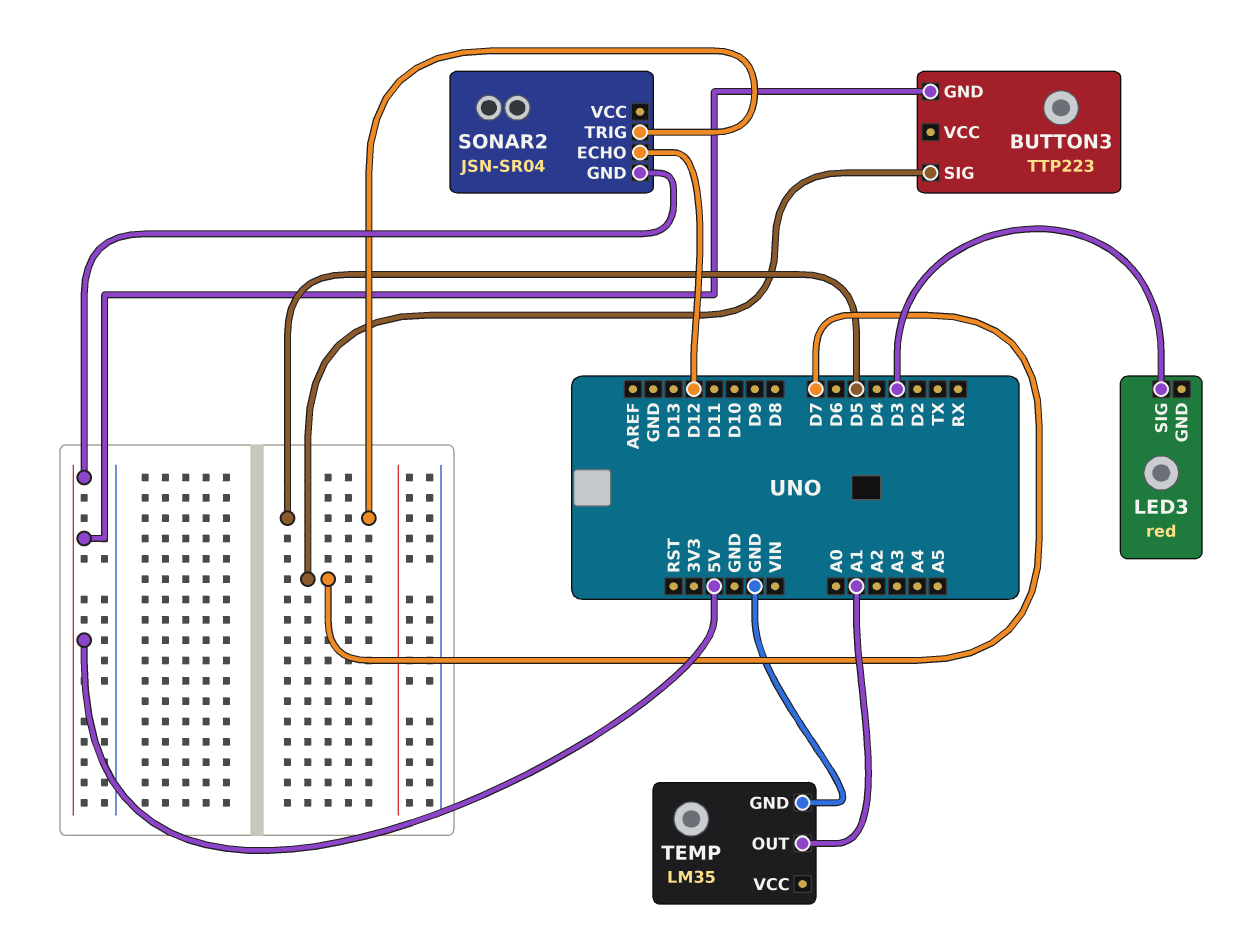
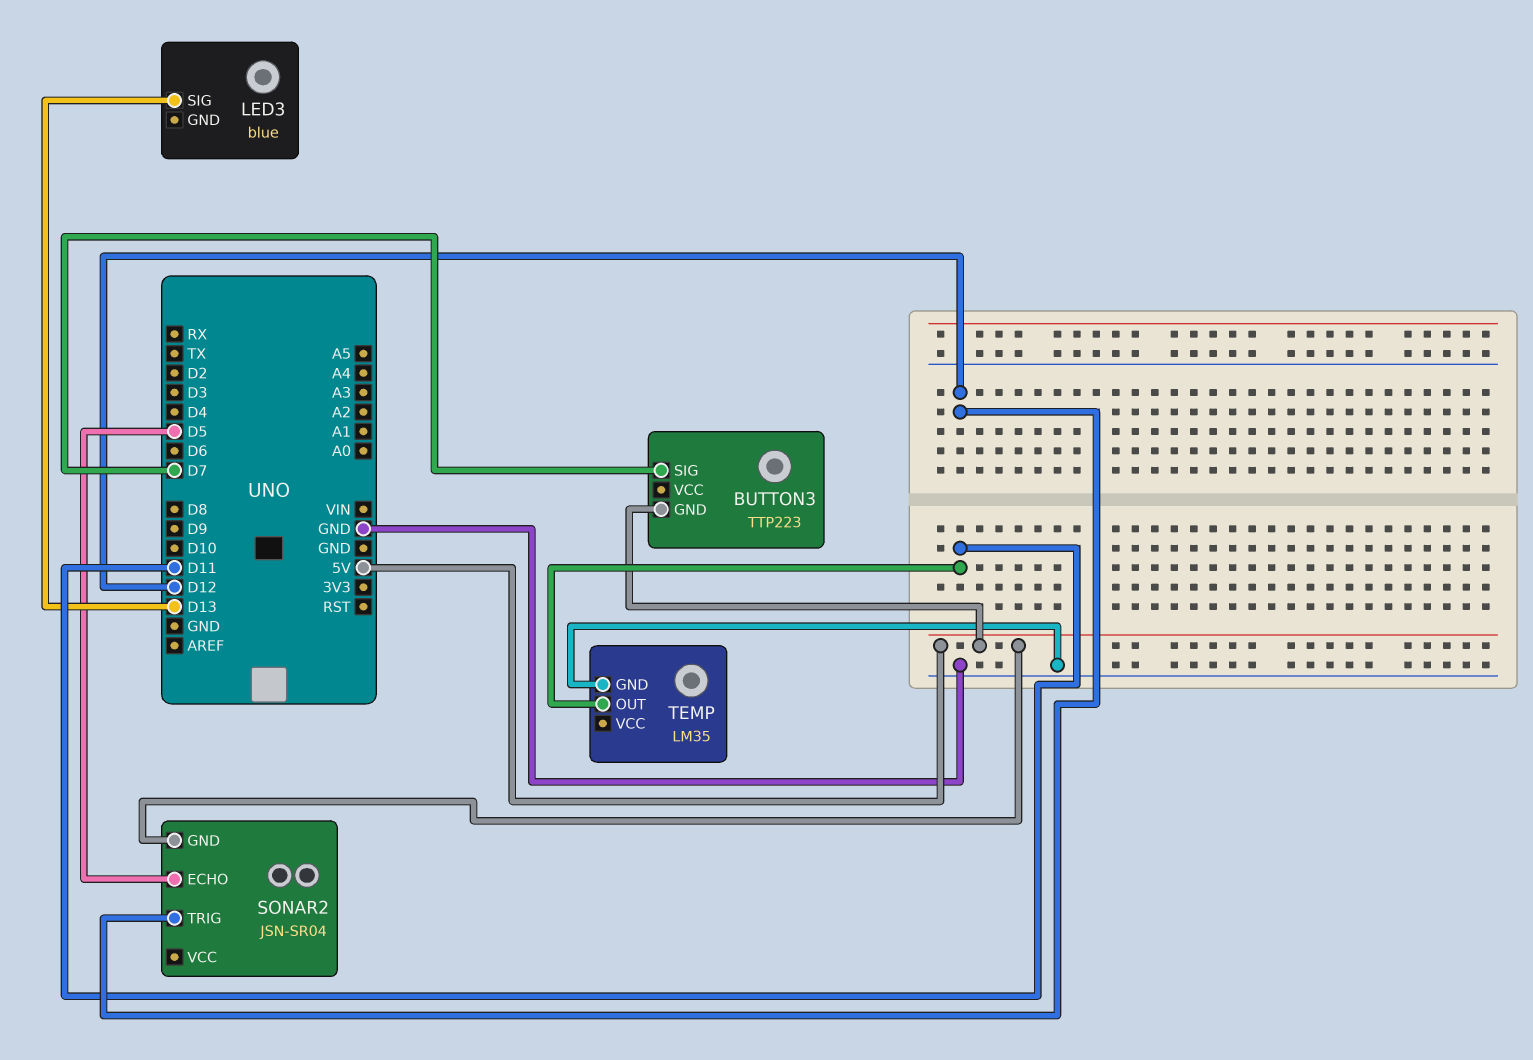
LED3: red -> blue
LED3 pin SIG: D3 -> D13
SONAR2 pin ECHO: D12 -> D5
SONAR2 pin TRIG: D5 -> D12
TEMP pin OUT: A1 -> D11

